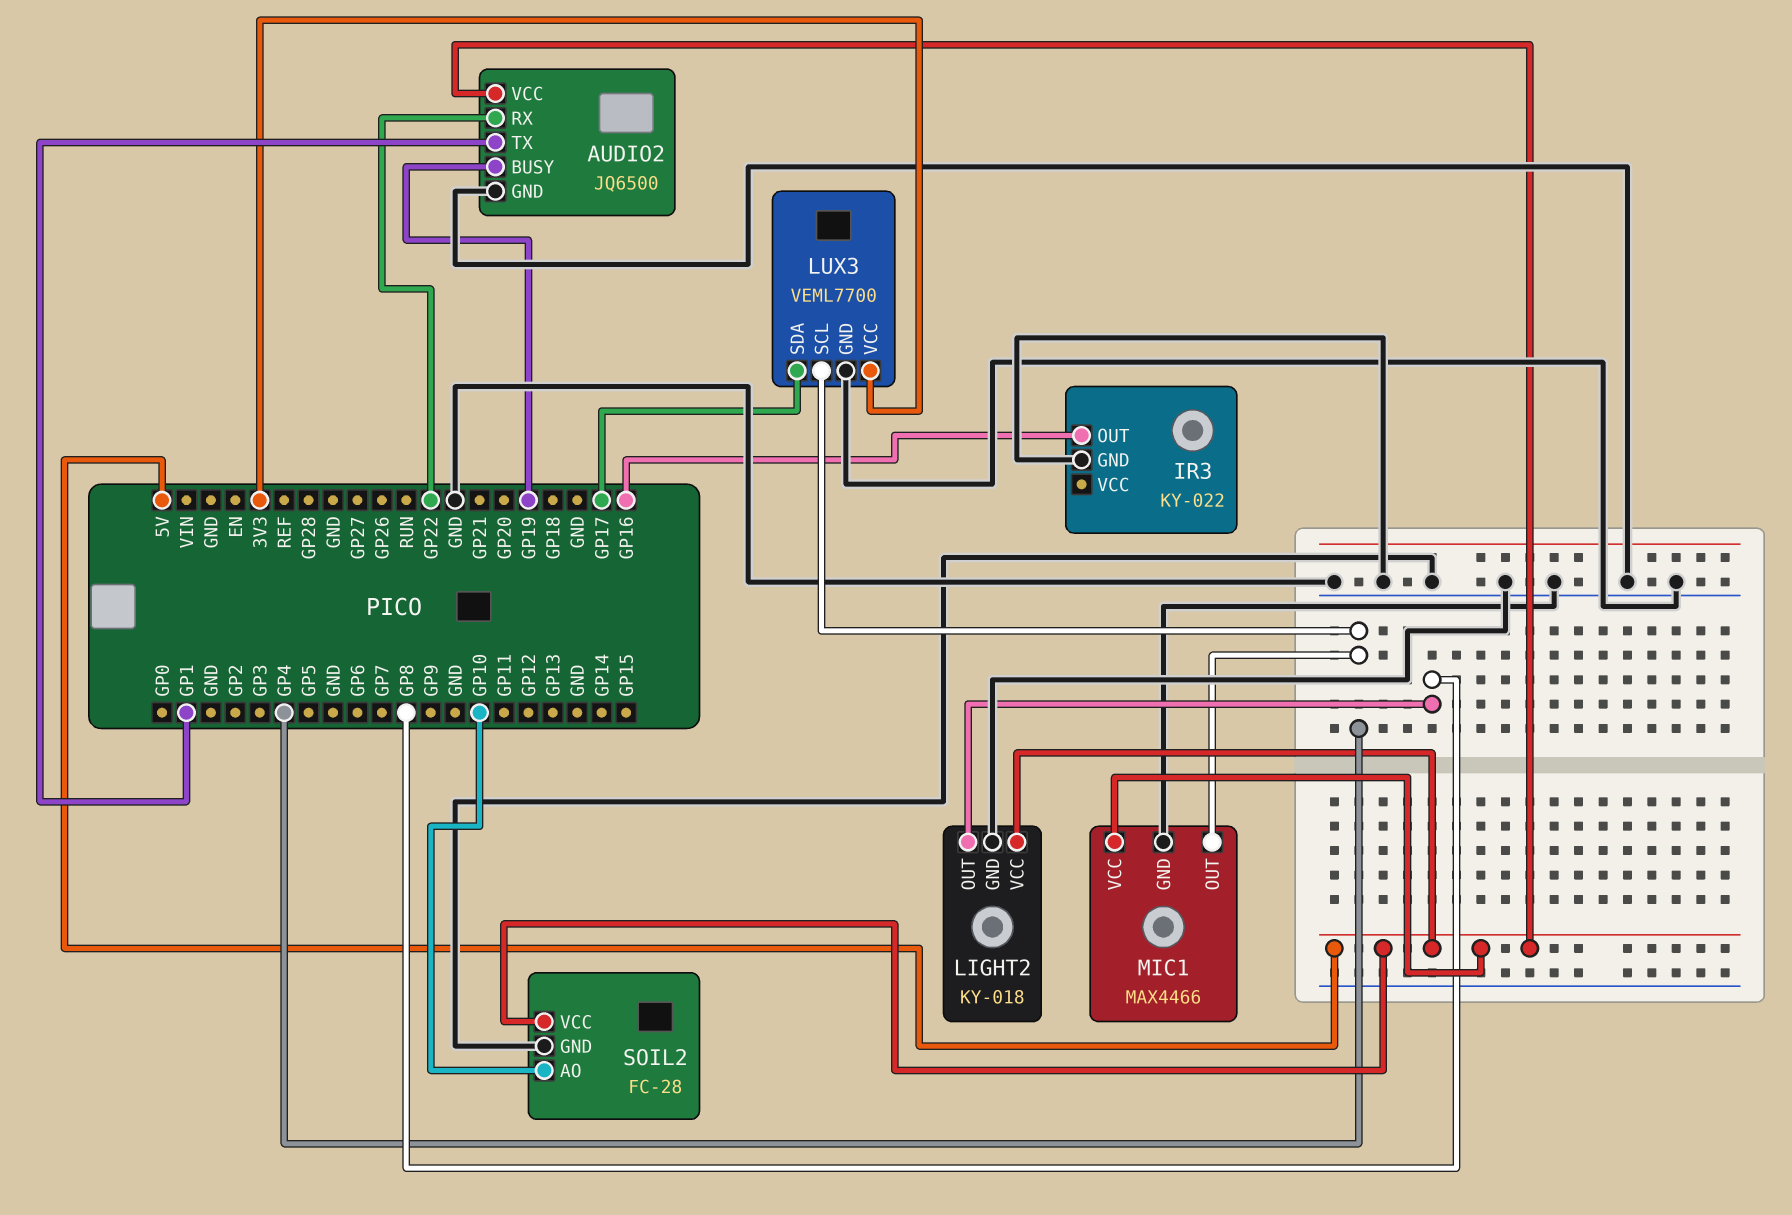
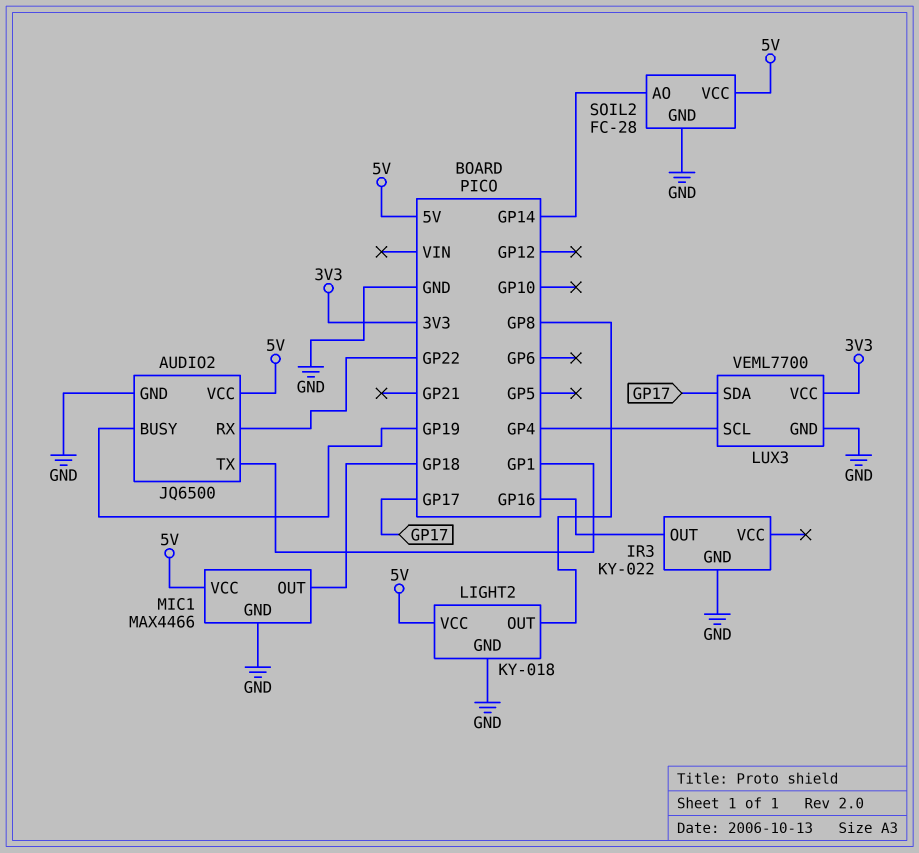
MIC1 pin OUT: GP4 -> GP18
SOIL2 pin AO: GP10 -> GP14

